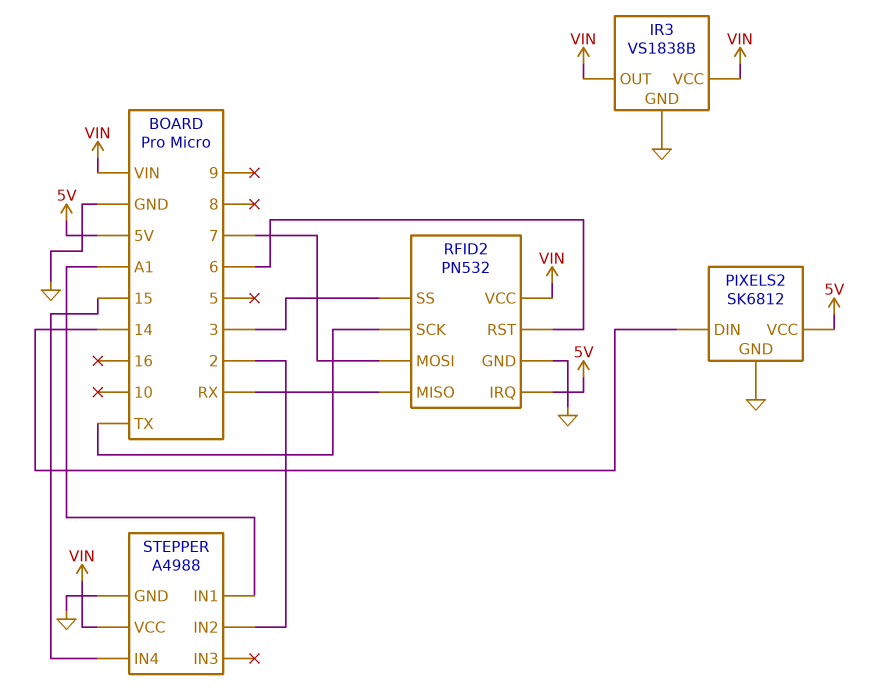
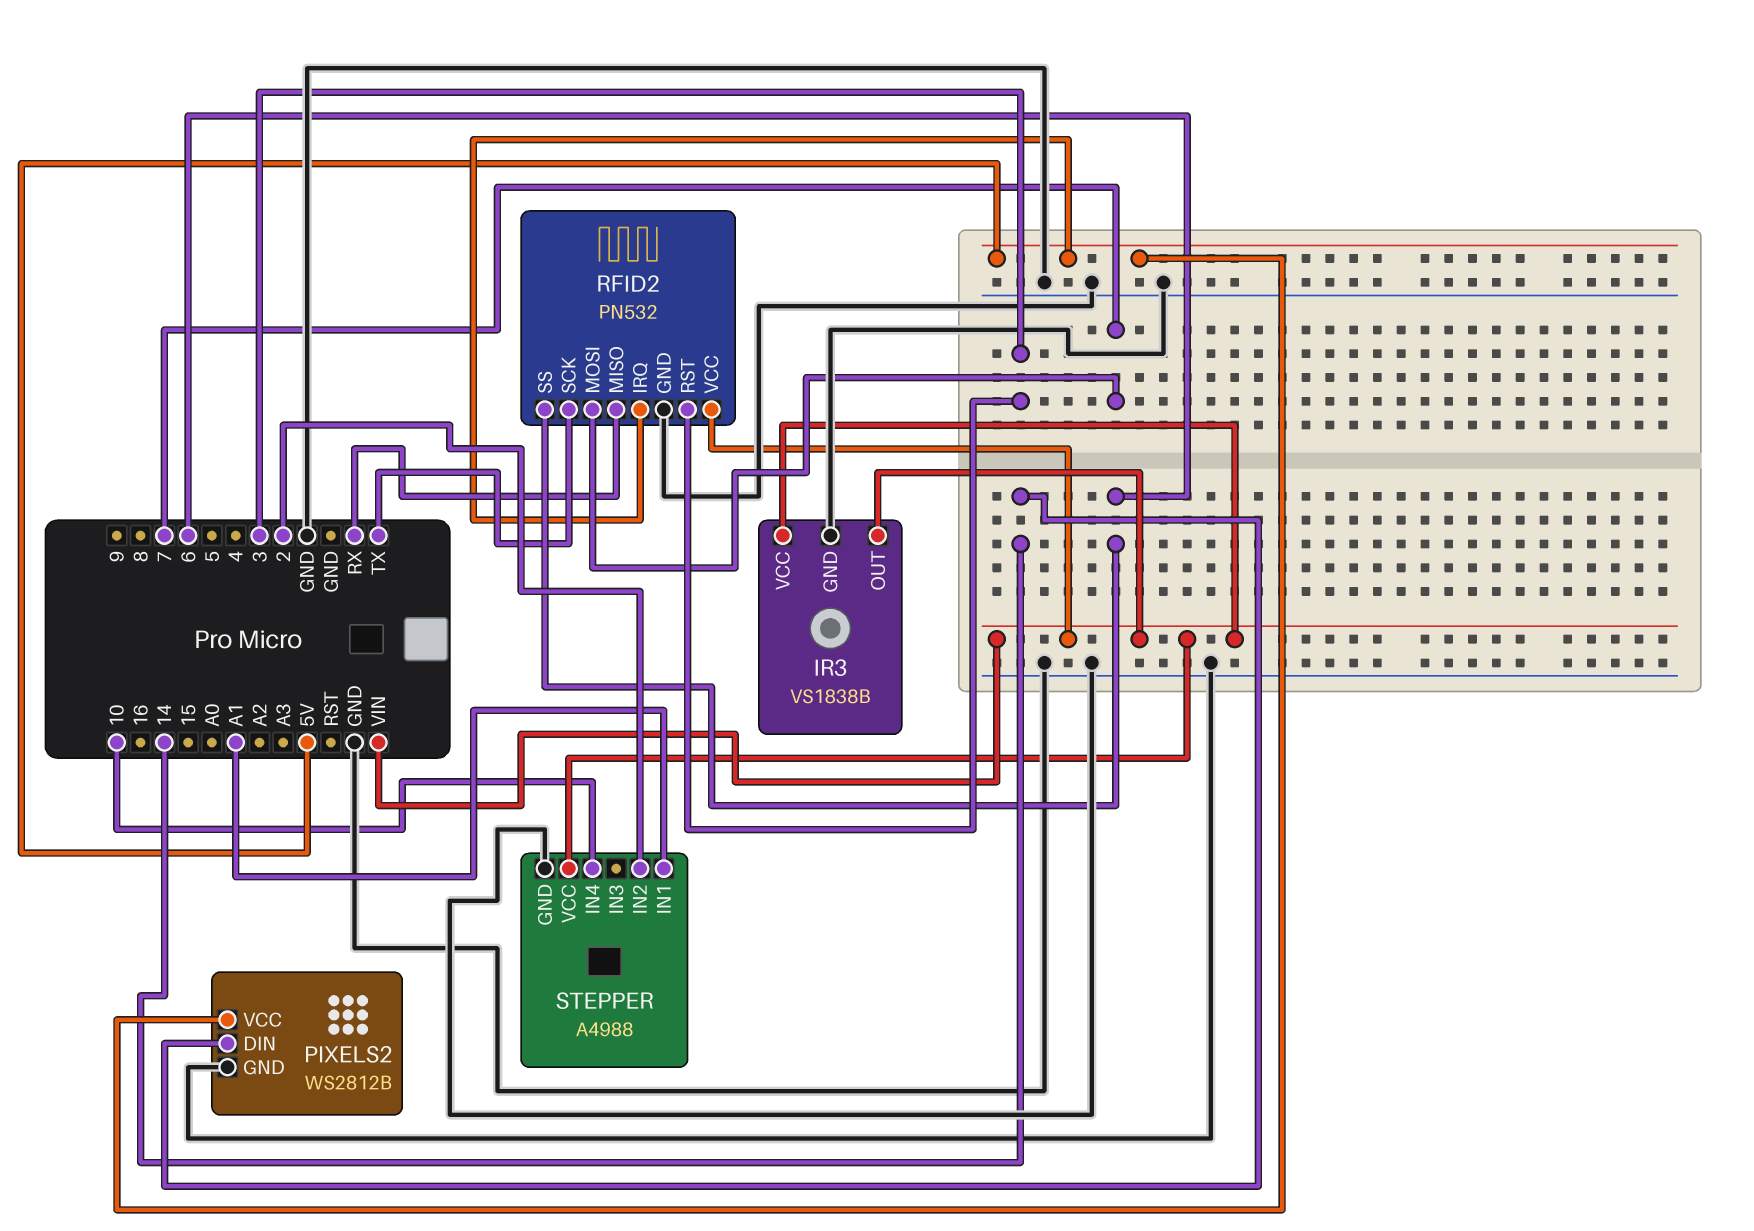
PIXELS2: SK6812 -> WS2812B
RFID2 pin RST: 6 -> 3
RFID2 pin SS: 3 -> 6
STEPPER pin IN4: 15 -> 10

